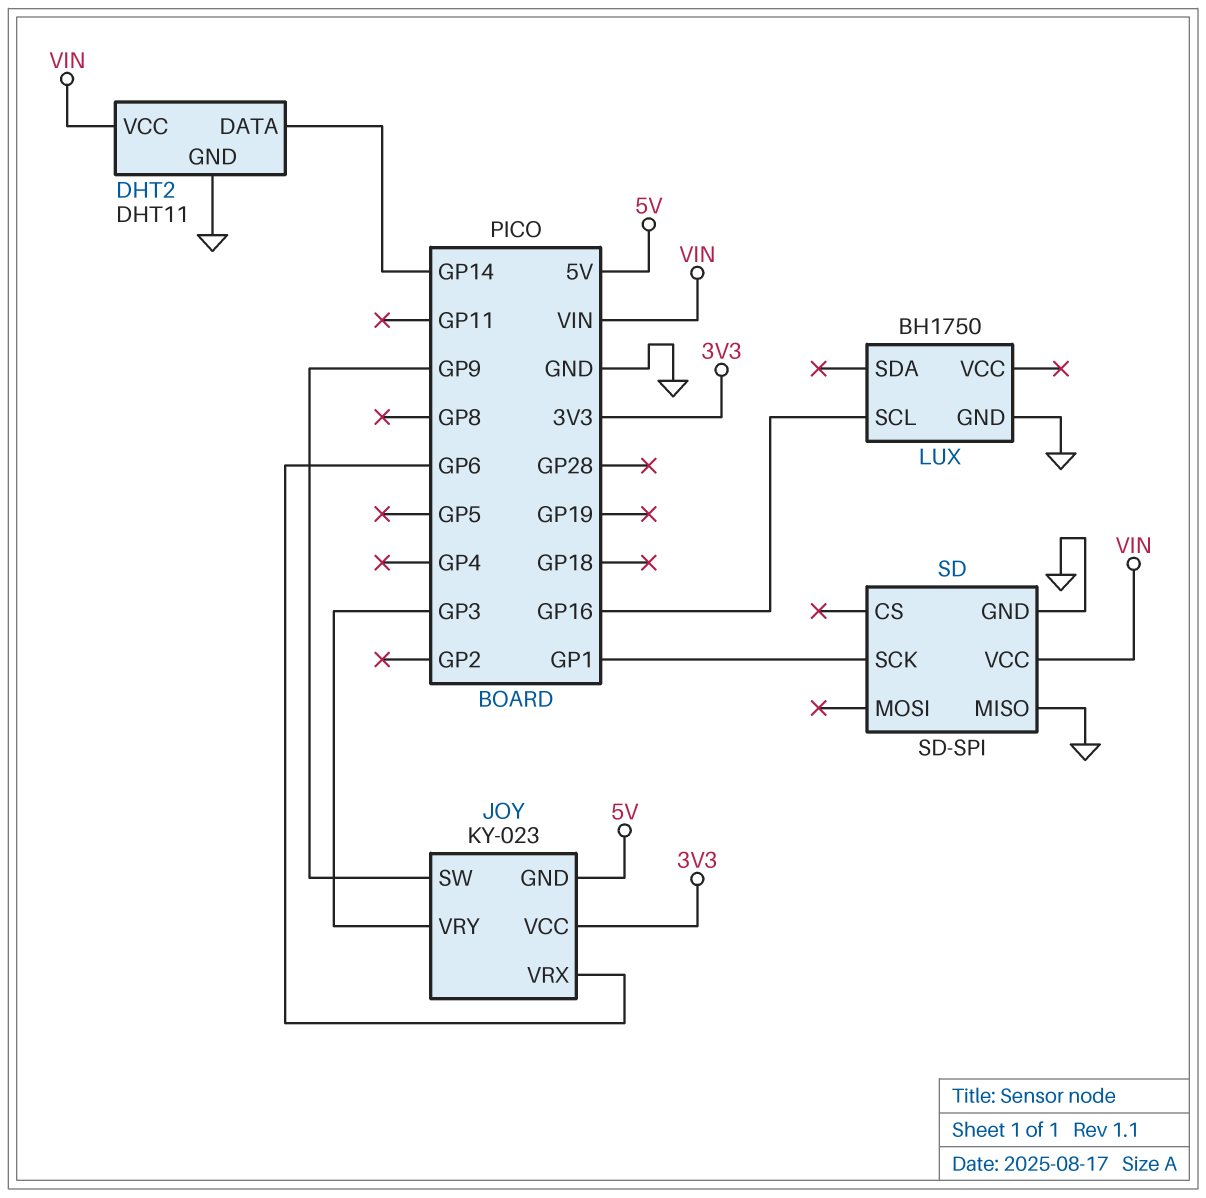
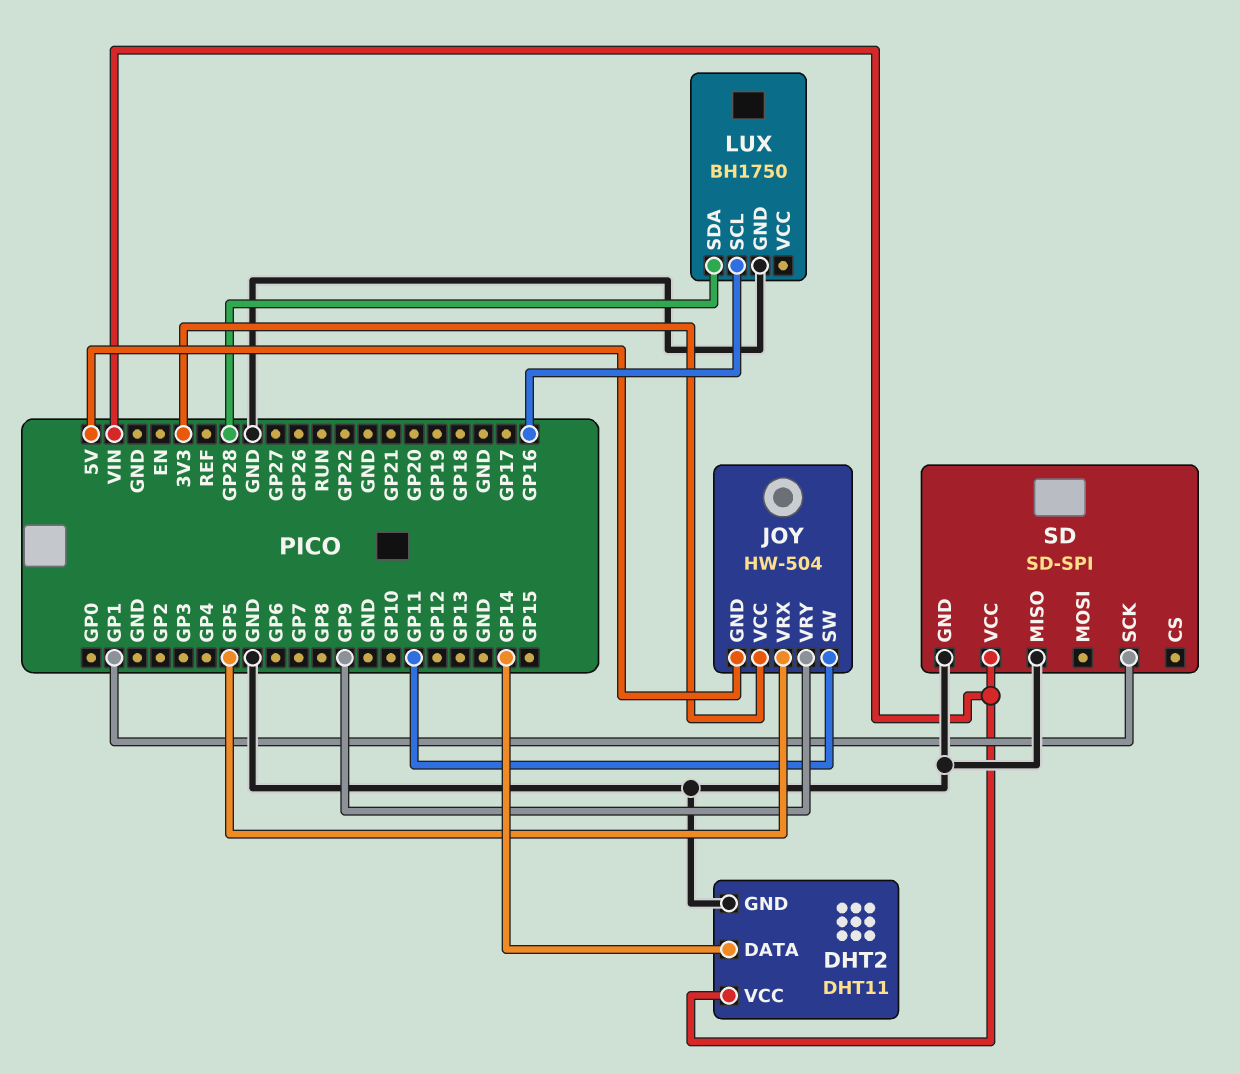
JOY: KY-023 -> HW-504
JOY pin SW: GP9 -> GP11
JOY pin VRX: GP6 -> GP5
JOY pin VRY: GP3 -> GP9
LUX pin SDA: none -> GP28

